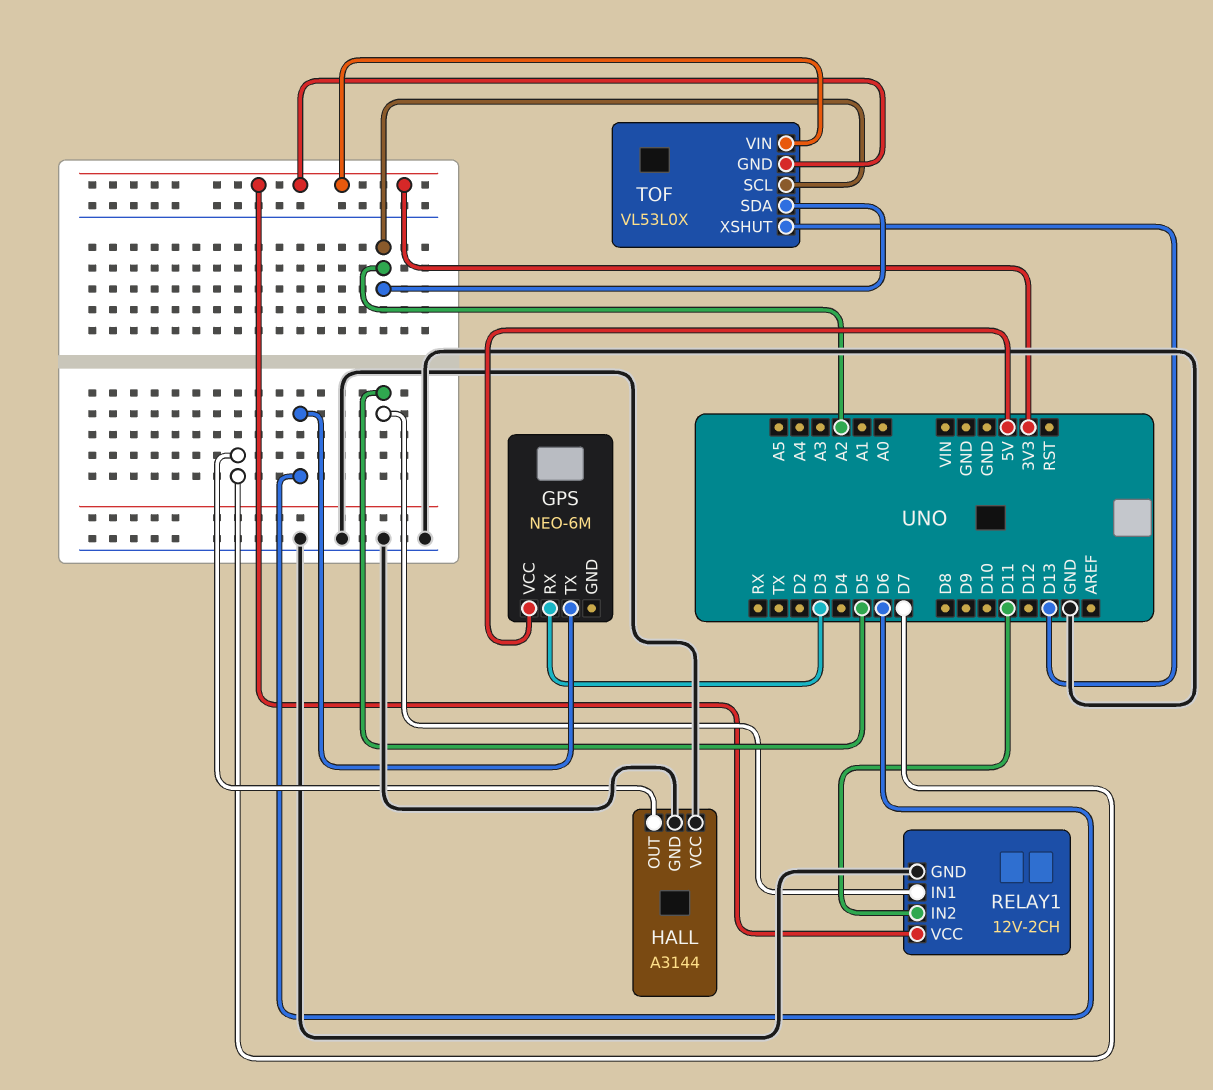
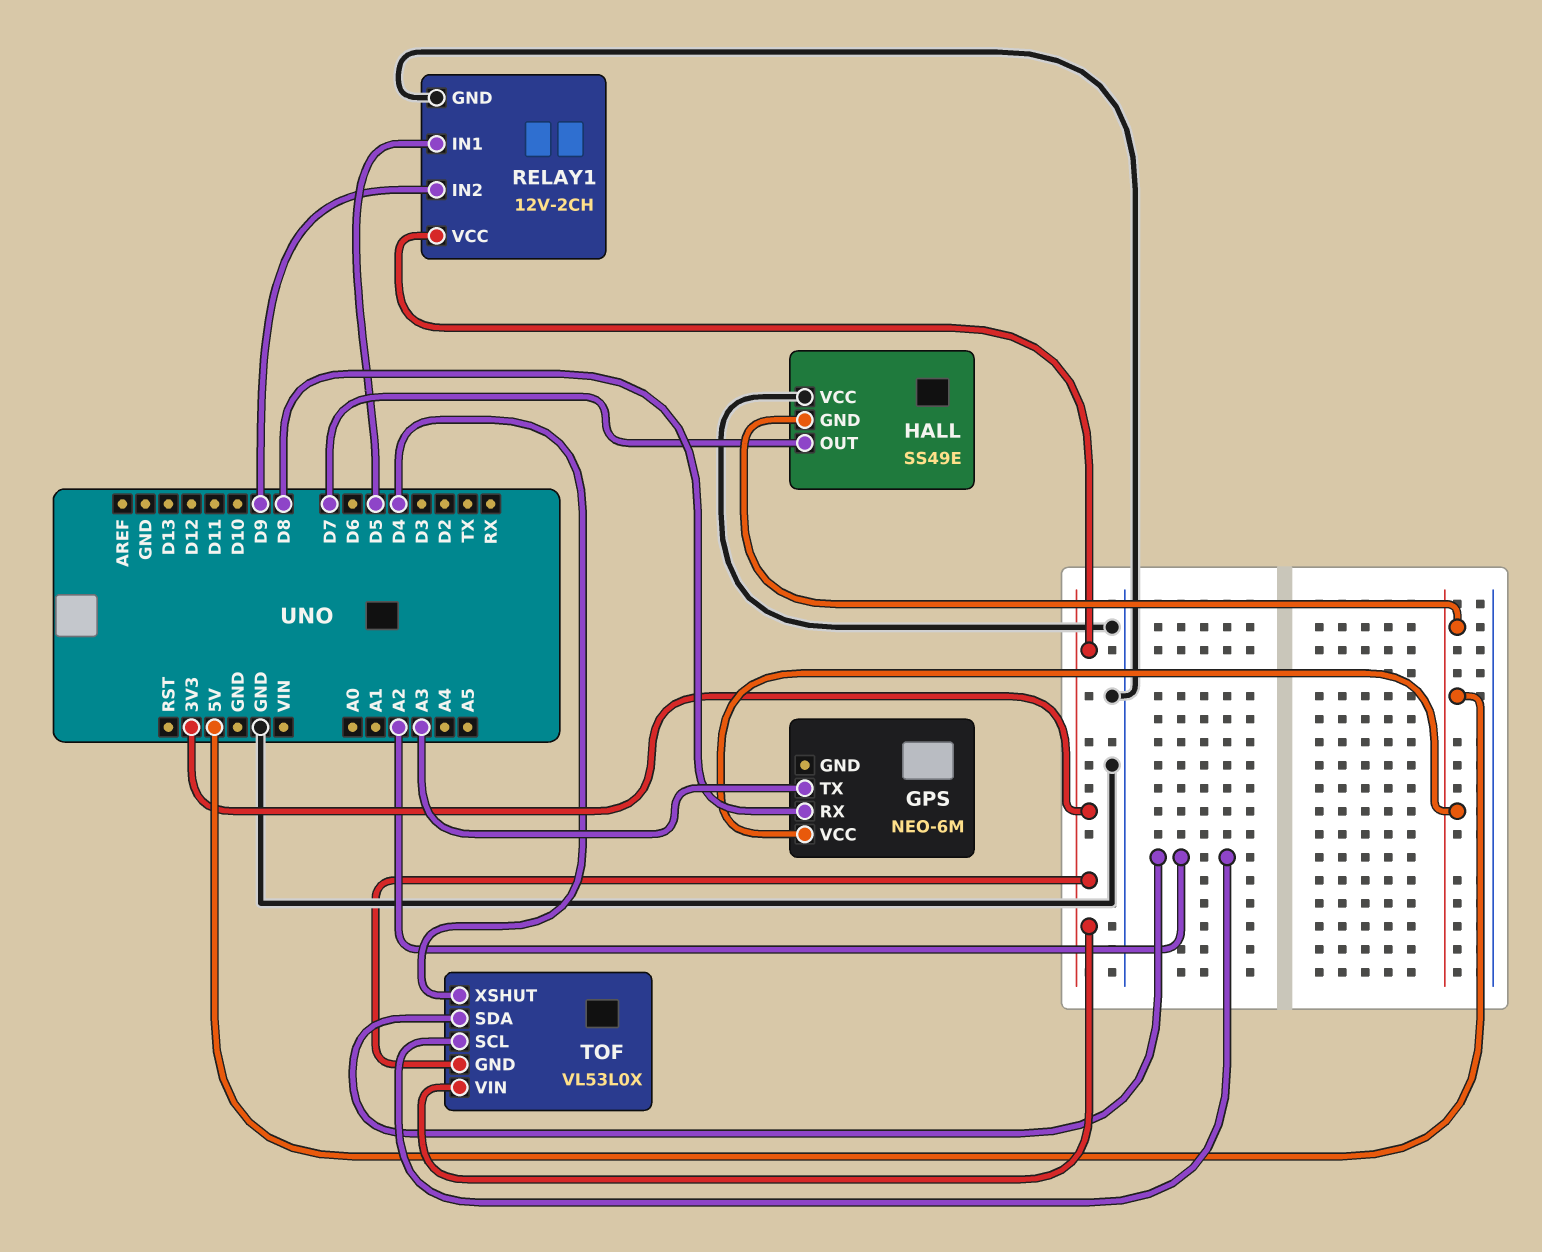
GPS pin RX: D3 -> D8
GPS pin TX: D6 -> A3
HALL: A3144 -> SS49E
HALL pin GND: GND -> 5V
RELAY1 pin IN2: D11 -> D9
TOF pin XSHUT: D13 -> D4

